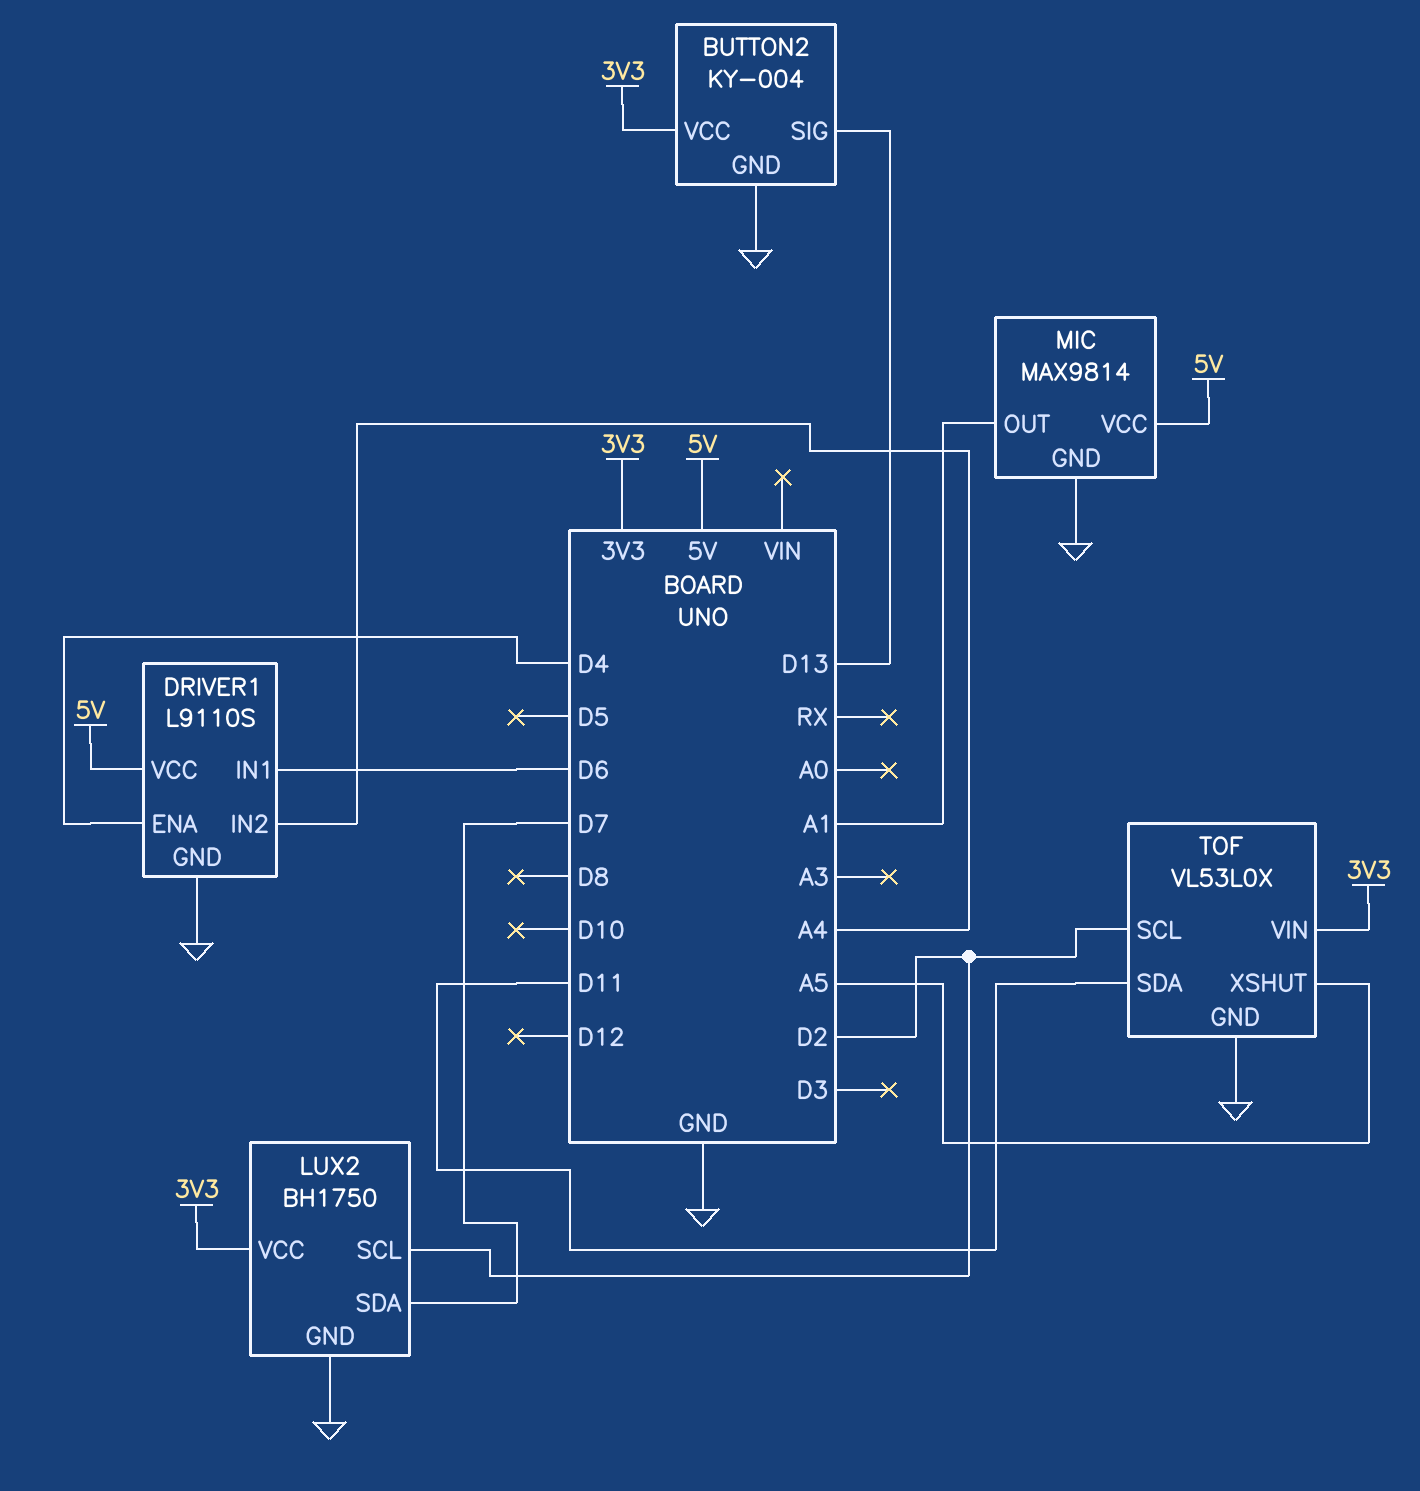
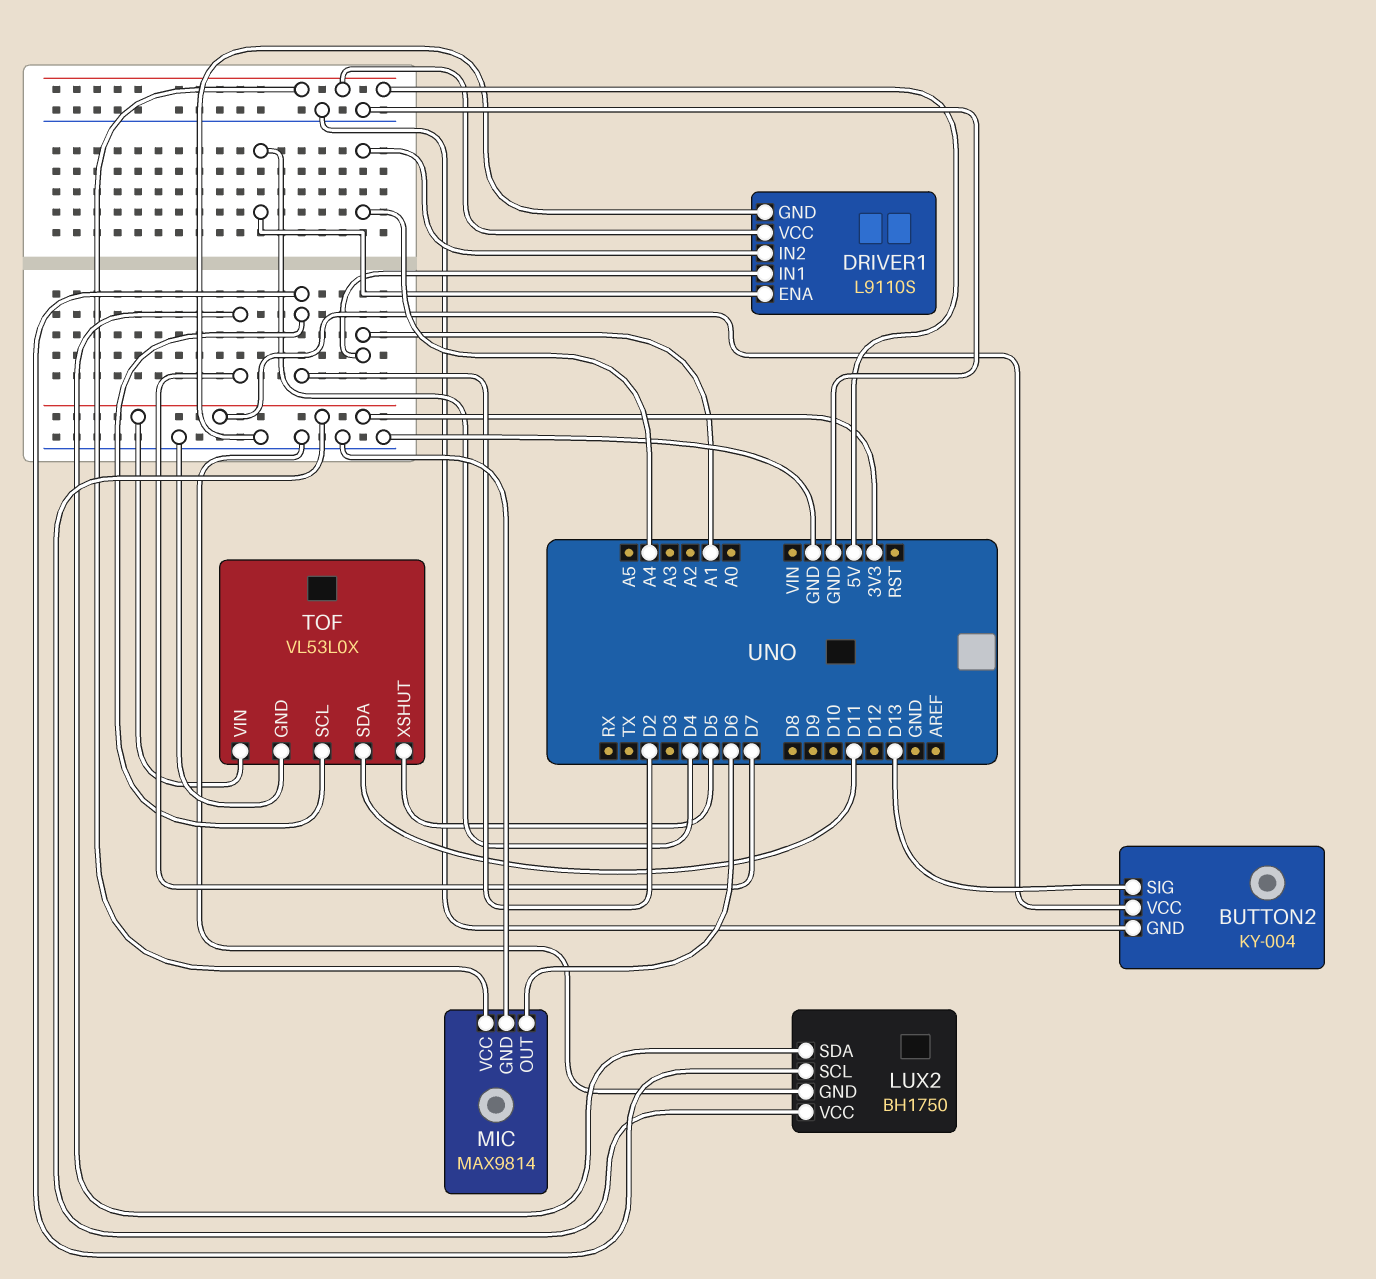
DRIVER1 pin IN1: D6 -> A1
MIC pin OUT: A1 -> D6
TOF pin XSHUT: A5 -> D5

